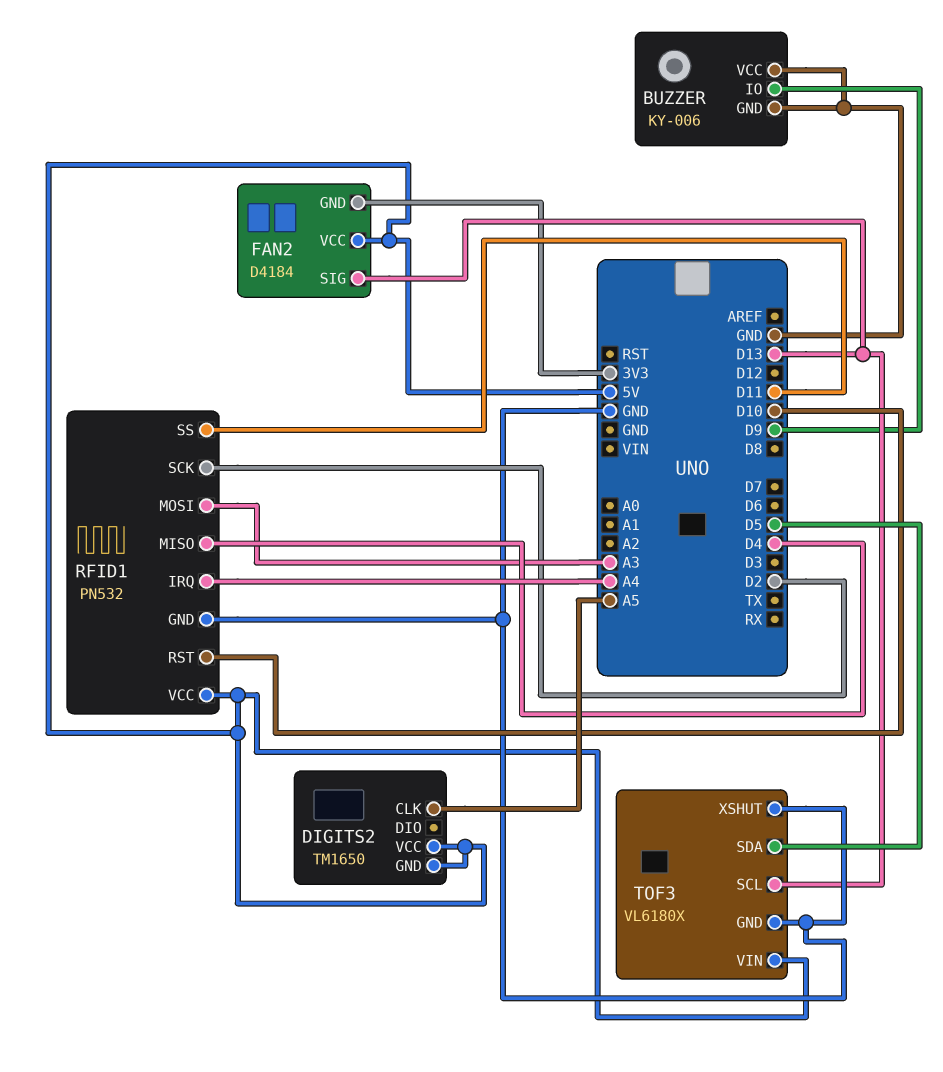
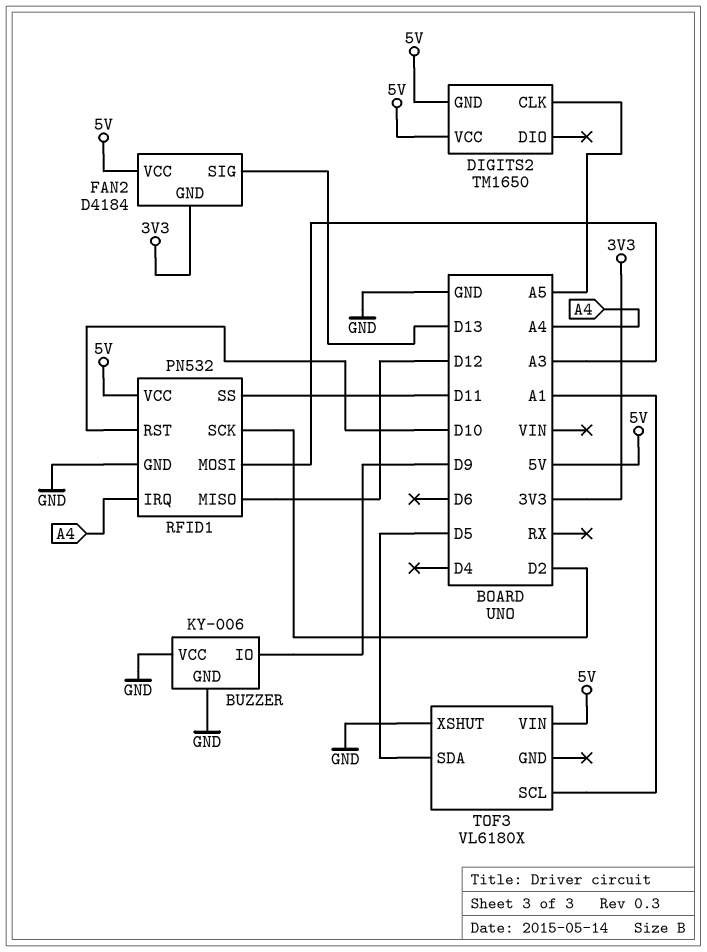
RFID1 pin MISO: D4 -> D12
TOF3 pin GND: GND -> none
TOF3 pin SCL: D13 -> A1

